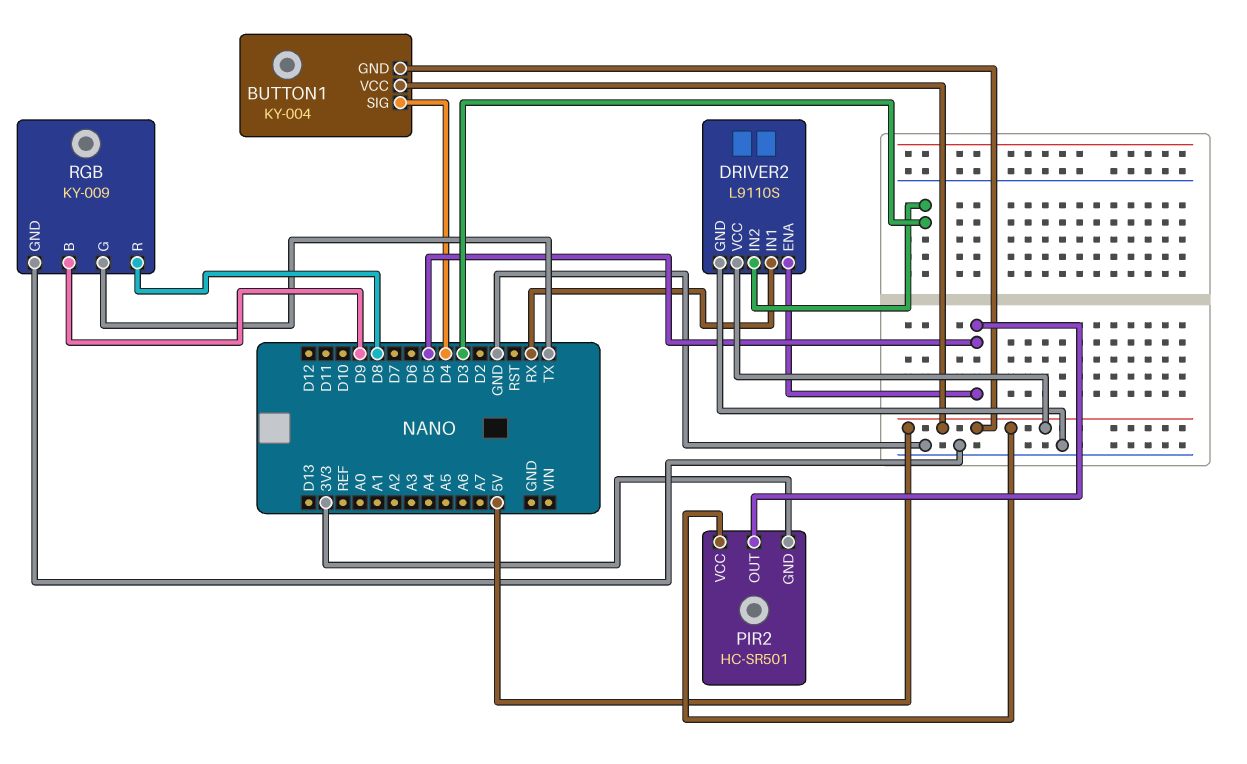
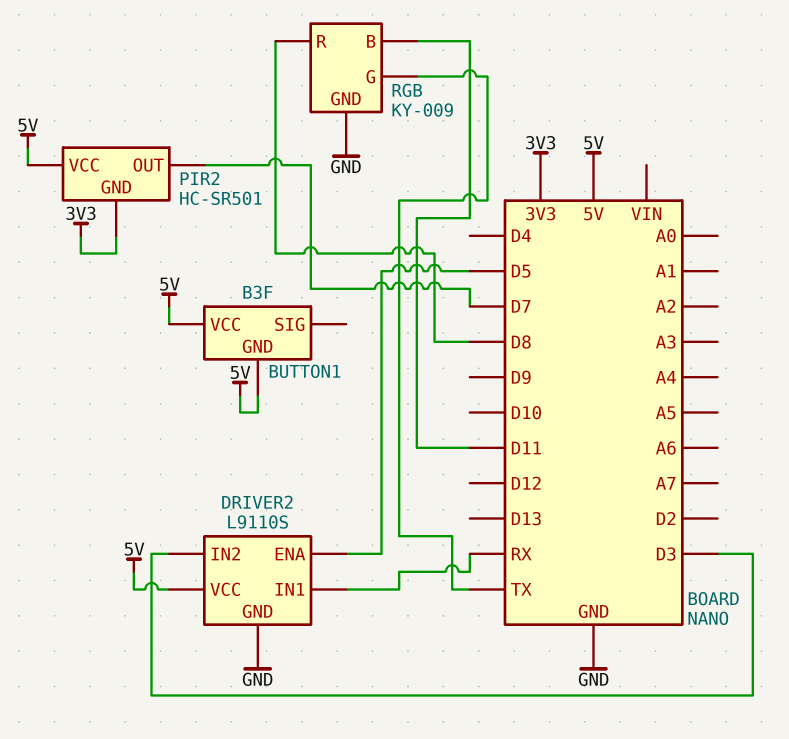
BUTTON1: KY-004 -> B3F
BUTTON1 pin SIG: D4 -> none
PIR2 pin OUT: D5 -> D7
RGB pin B: D9 -> D11

